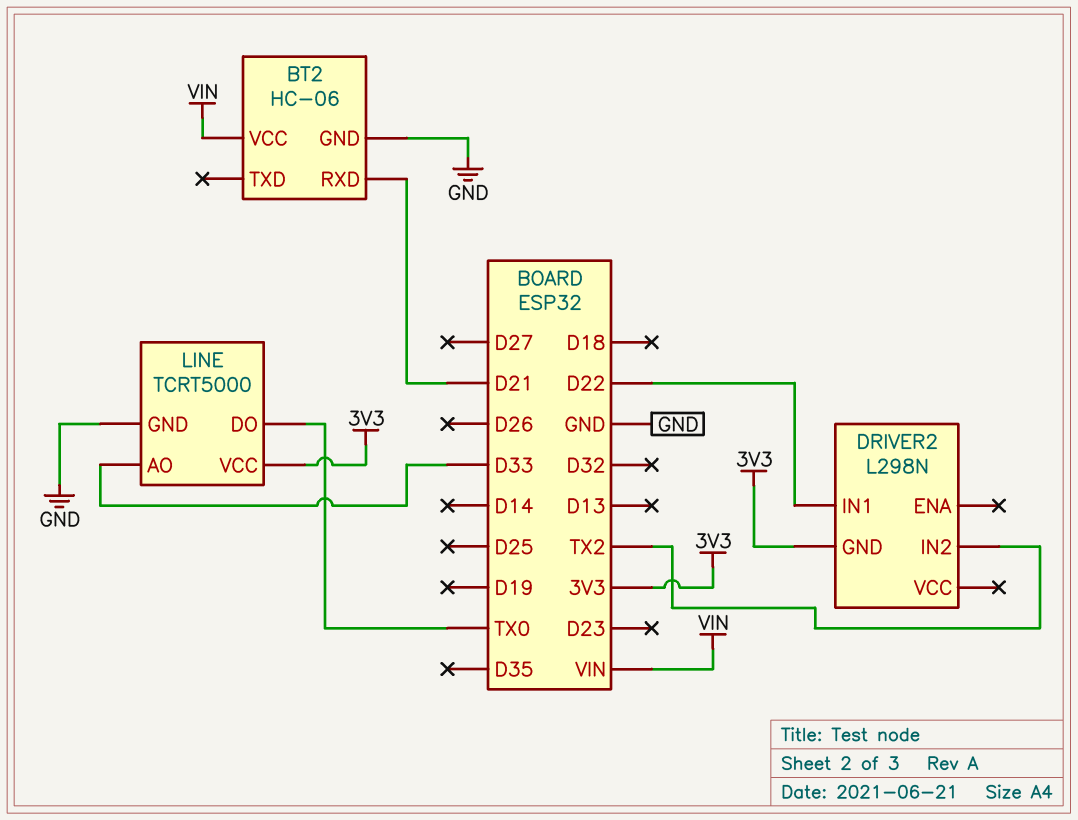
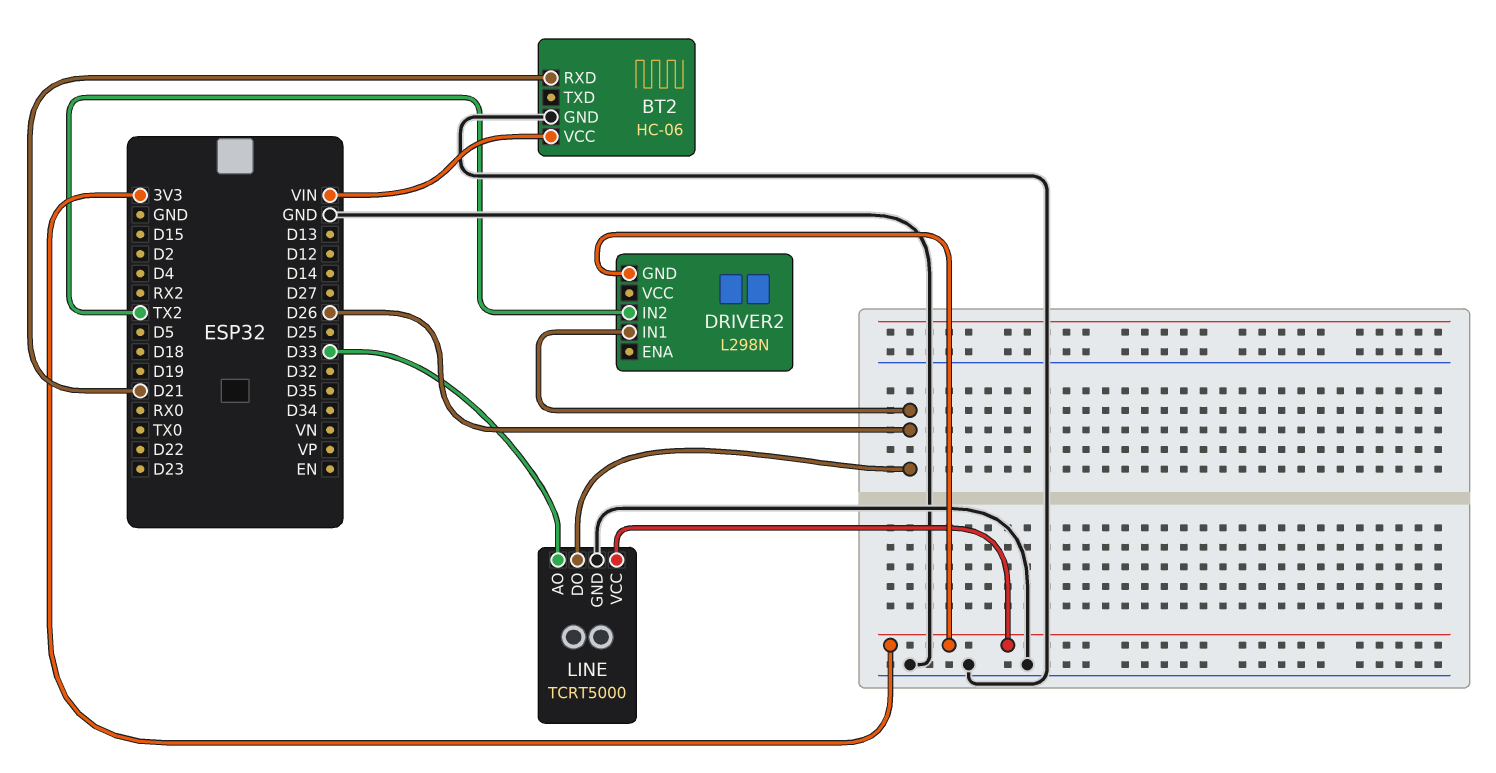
DRIVER2 pin IN1: D22 -> D26
LINE pin DO: TX0 -> D26

